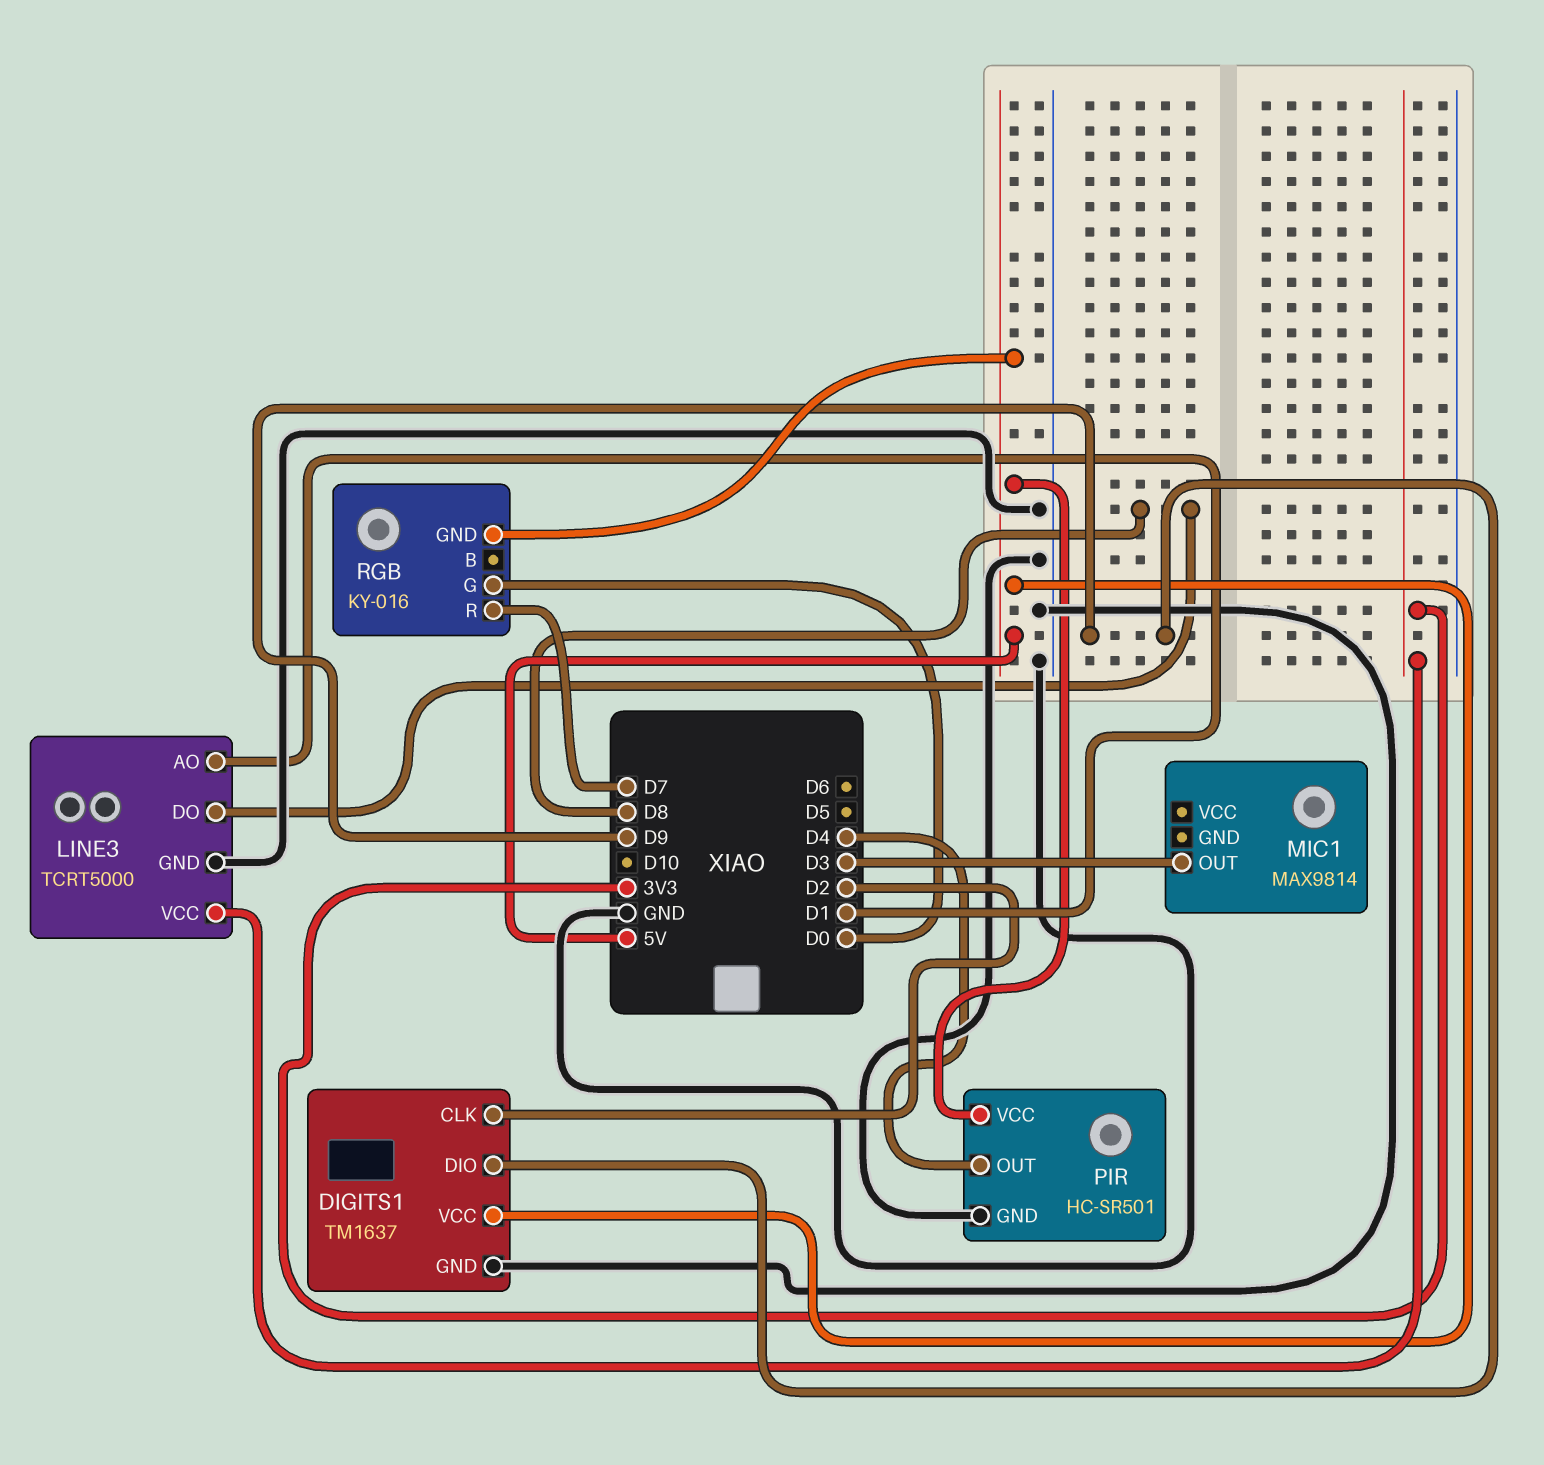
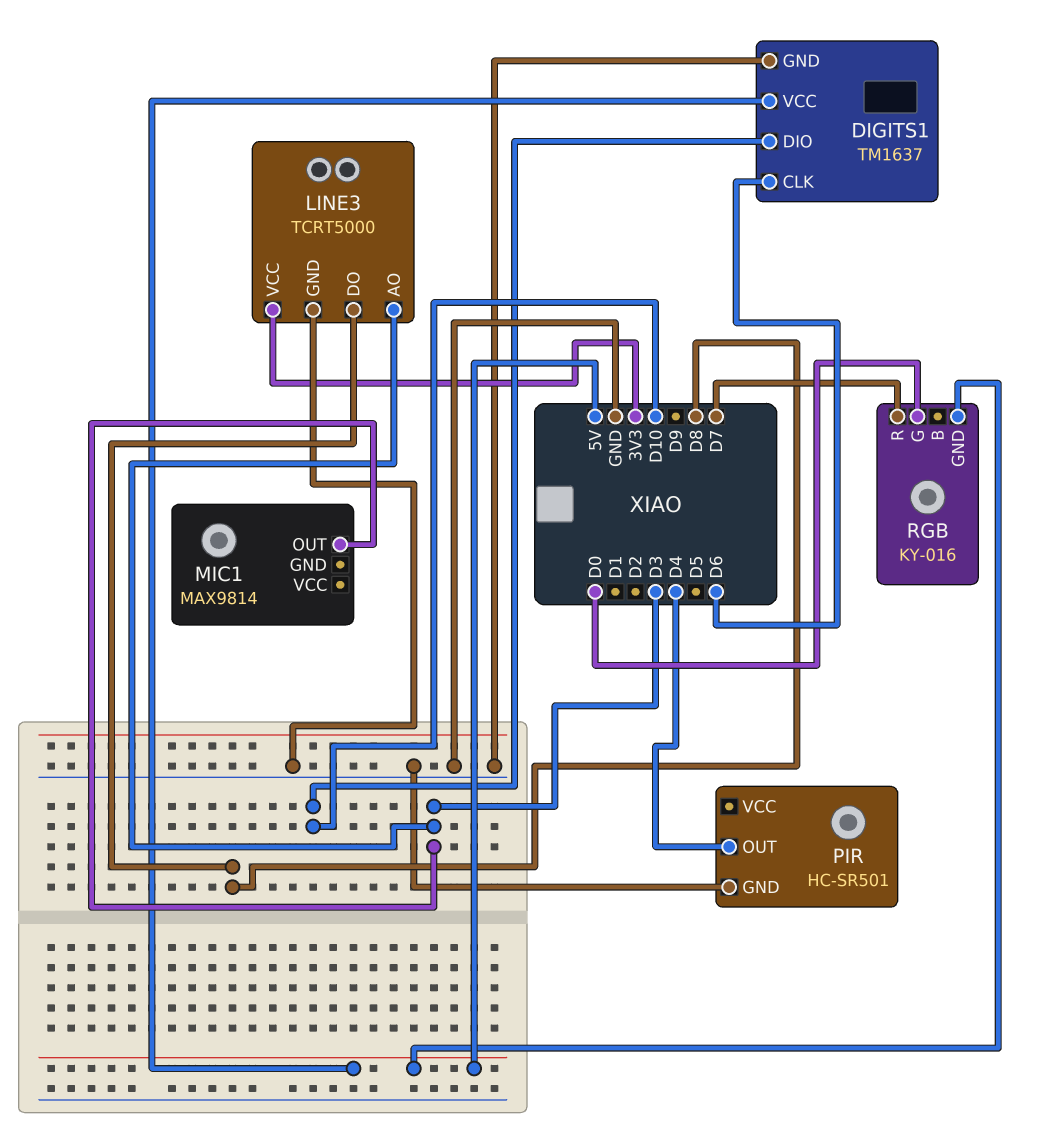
DIGITS1 pin CLK: D2 -> D6
DIGITS1 pin DIO: D9 -> D10
LINE3 pin AO: D1 -> D3
PIR pin VCC: 5V -> none

